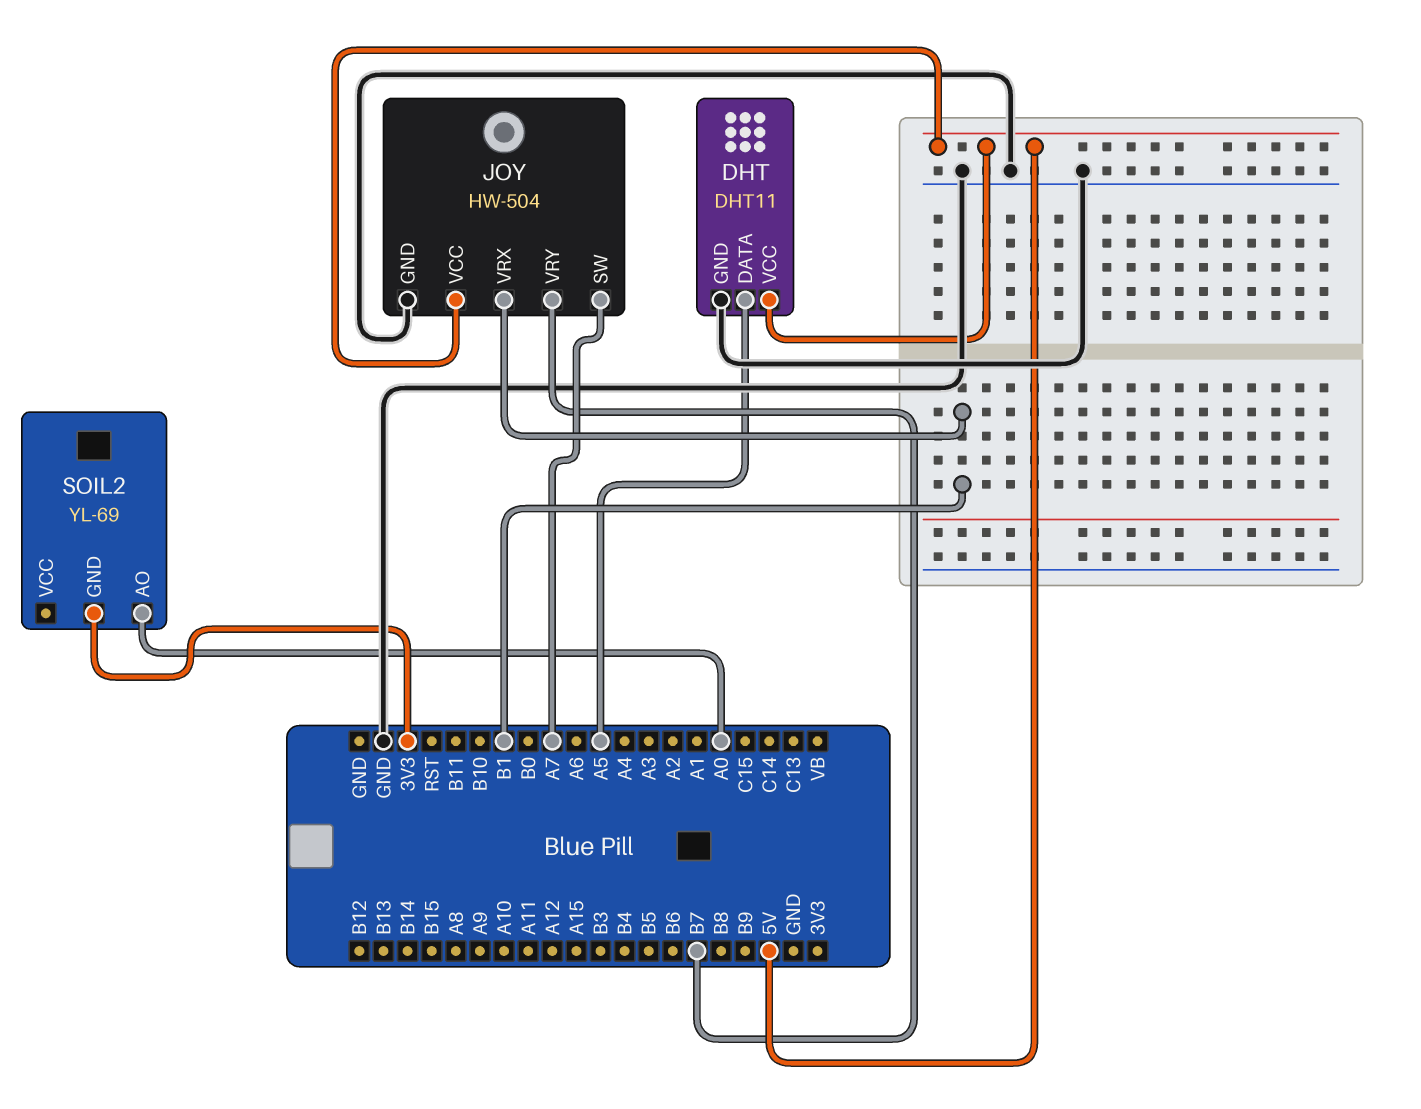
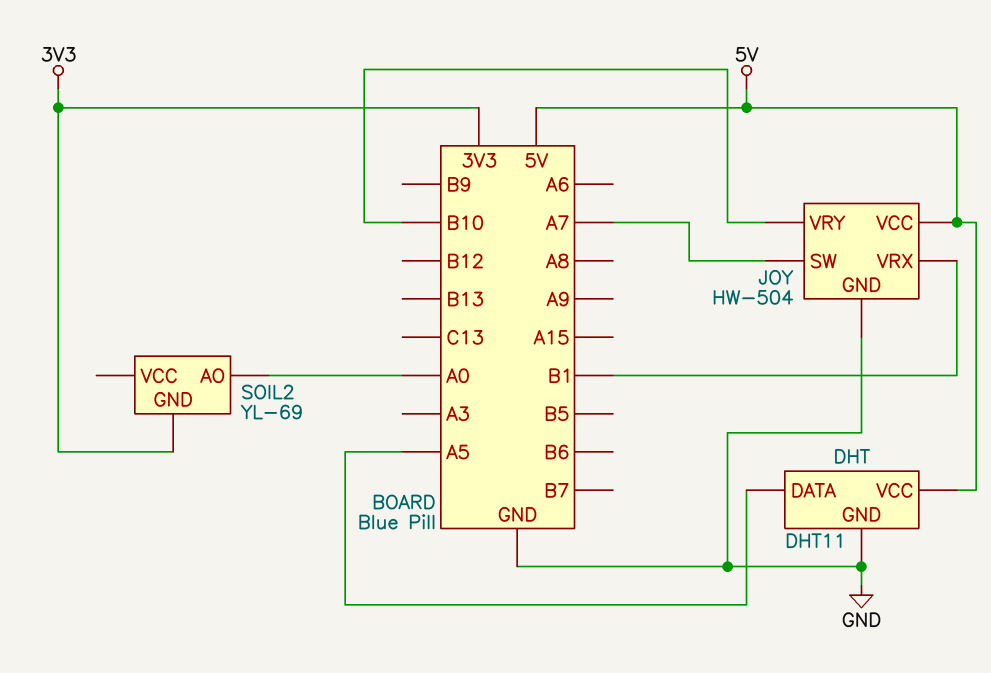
JOY pin VRY: B7 -> B10

